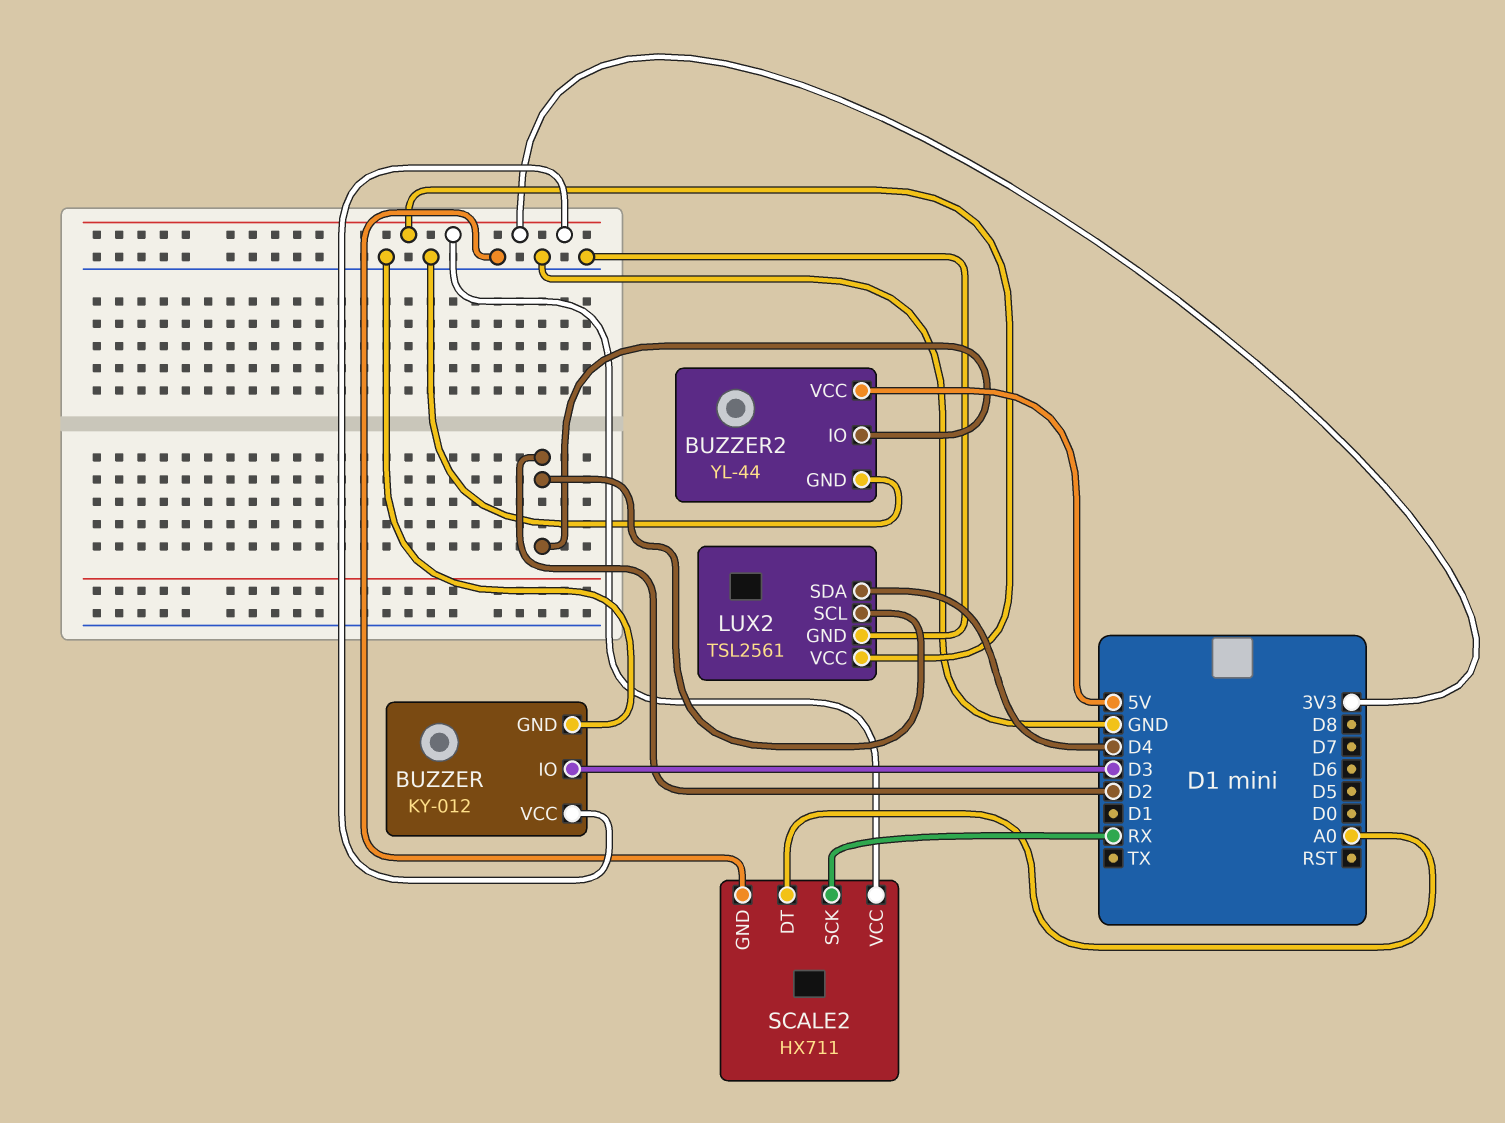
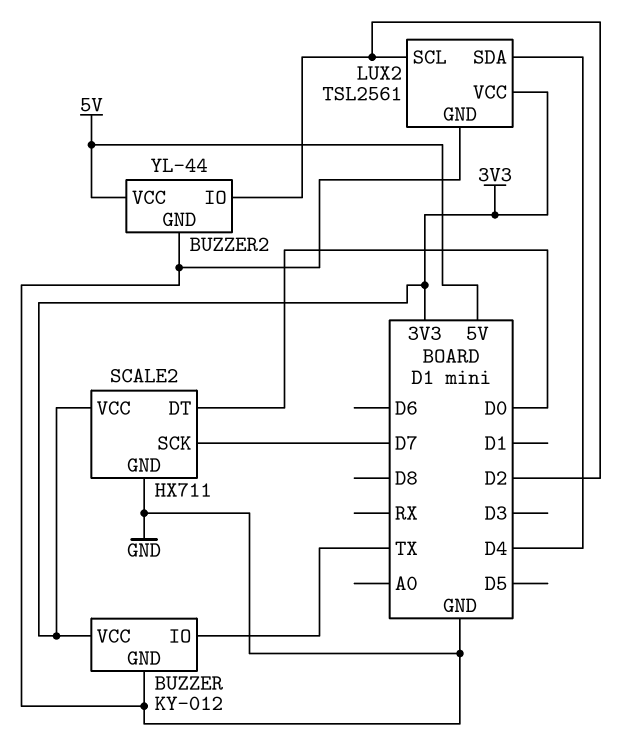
BUZZER pin IO: D3 -> TX
SCALE2 pin DT: A0 -> D0
SCALE2 pin SCK: RX -> D7

